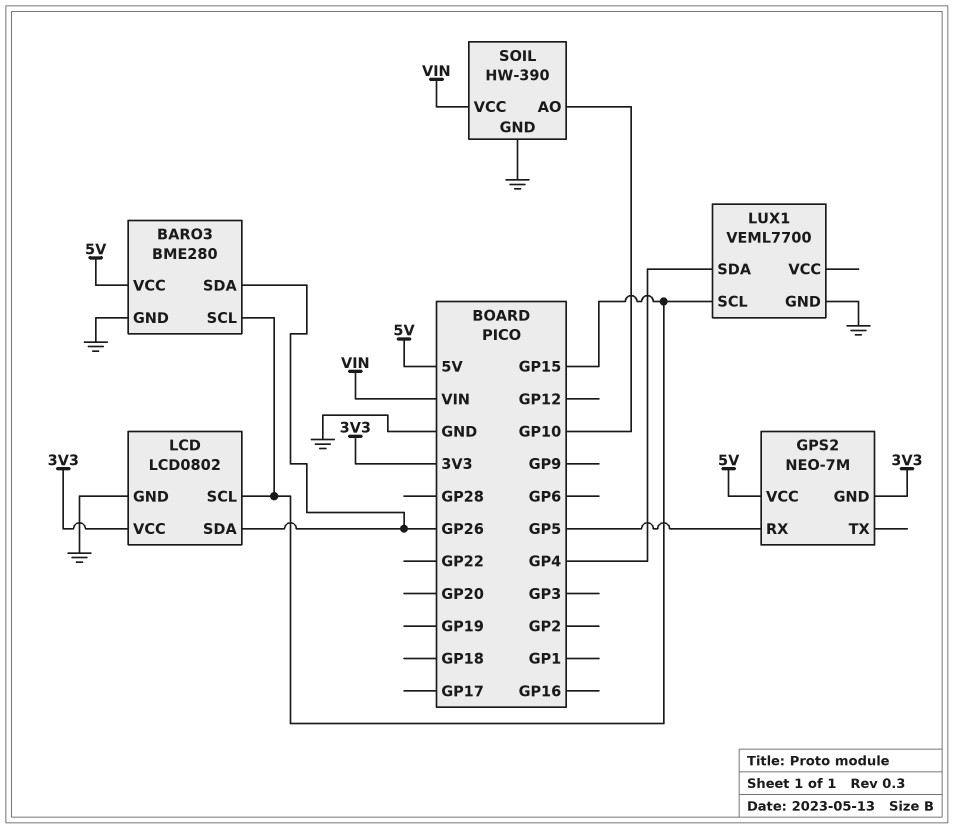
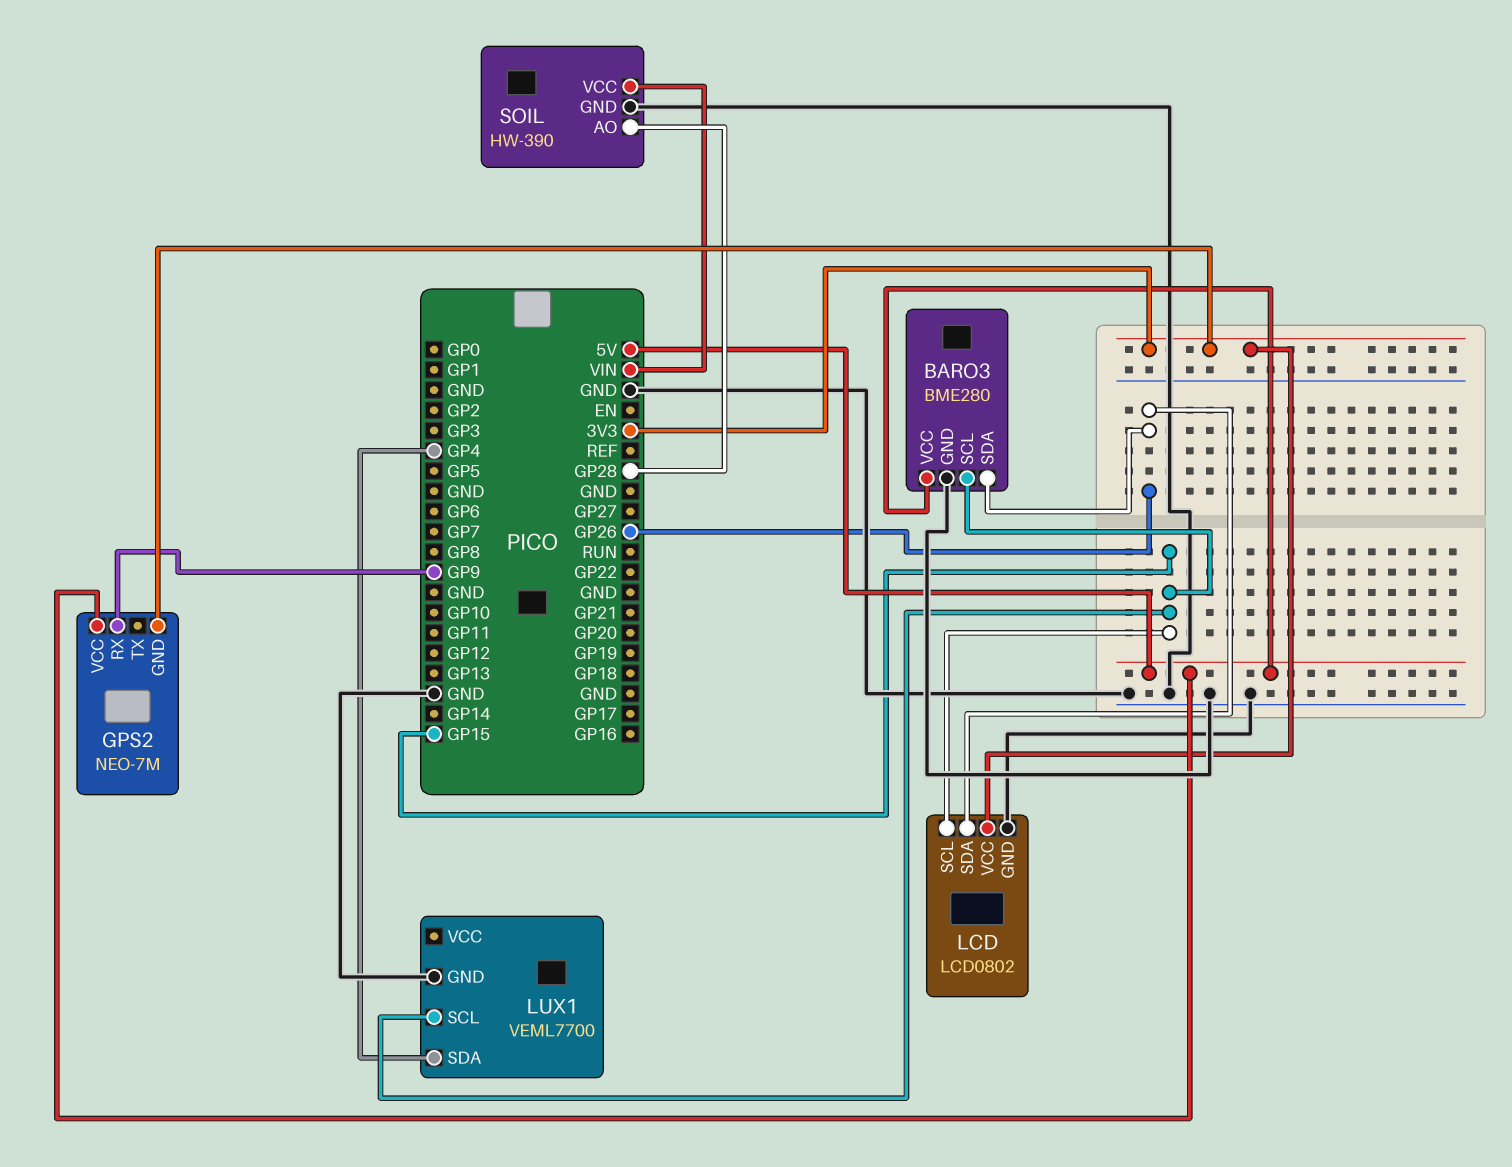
GPS2 pin RX: GP5 -> GP9
SOIL pin AO: GP10 -> GP28

